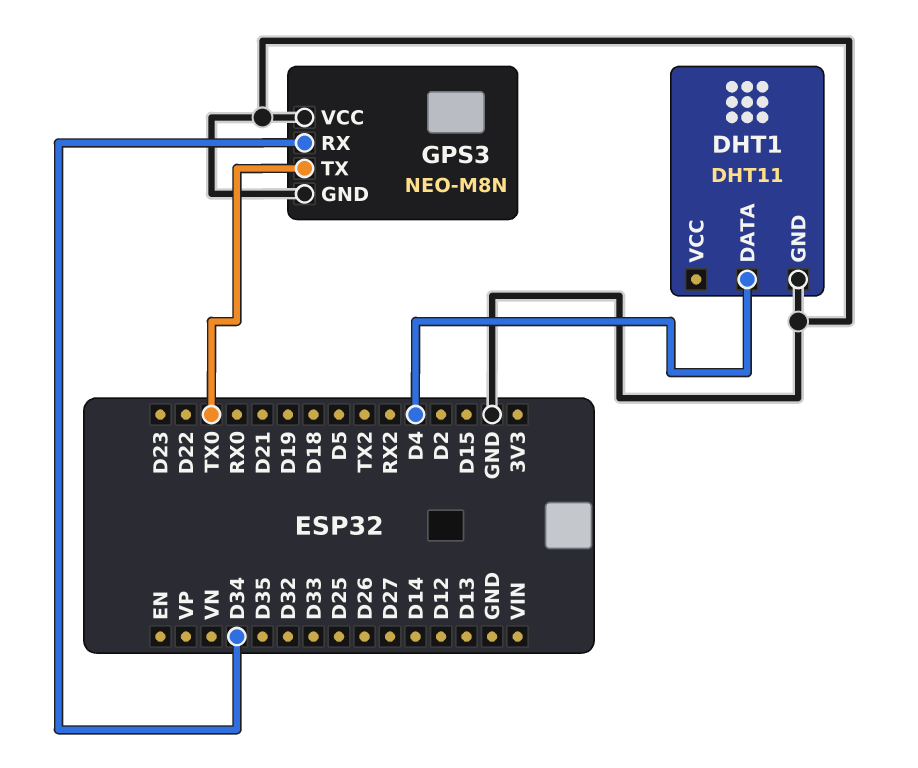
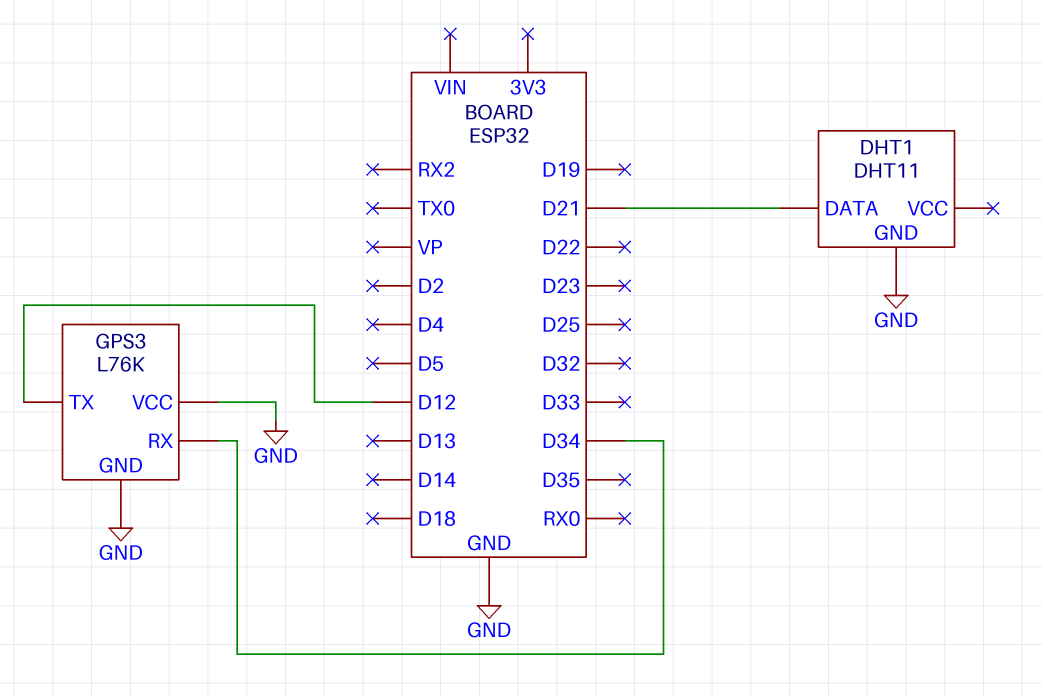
DHT1 pin DATA: D4 -> D21
GPS3: NEO-M8N -> L76K
GPS3 pin TX: TX0 -> D12

